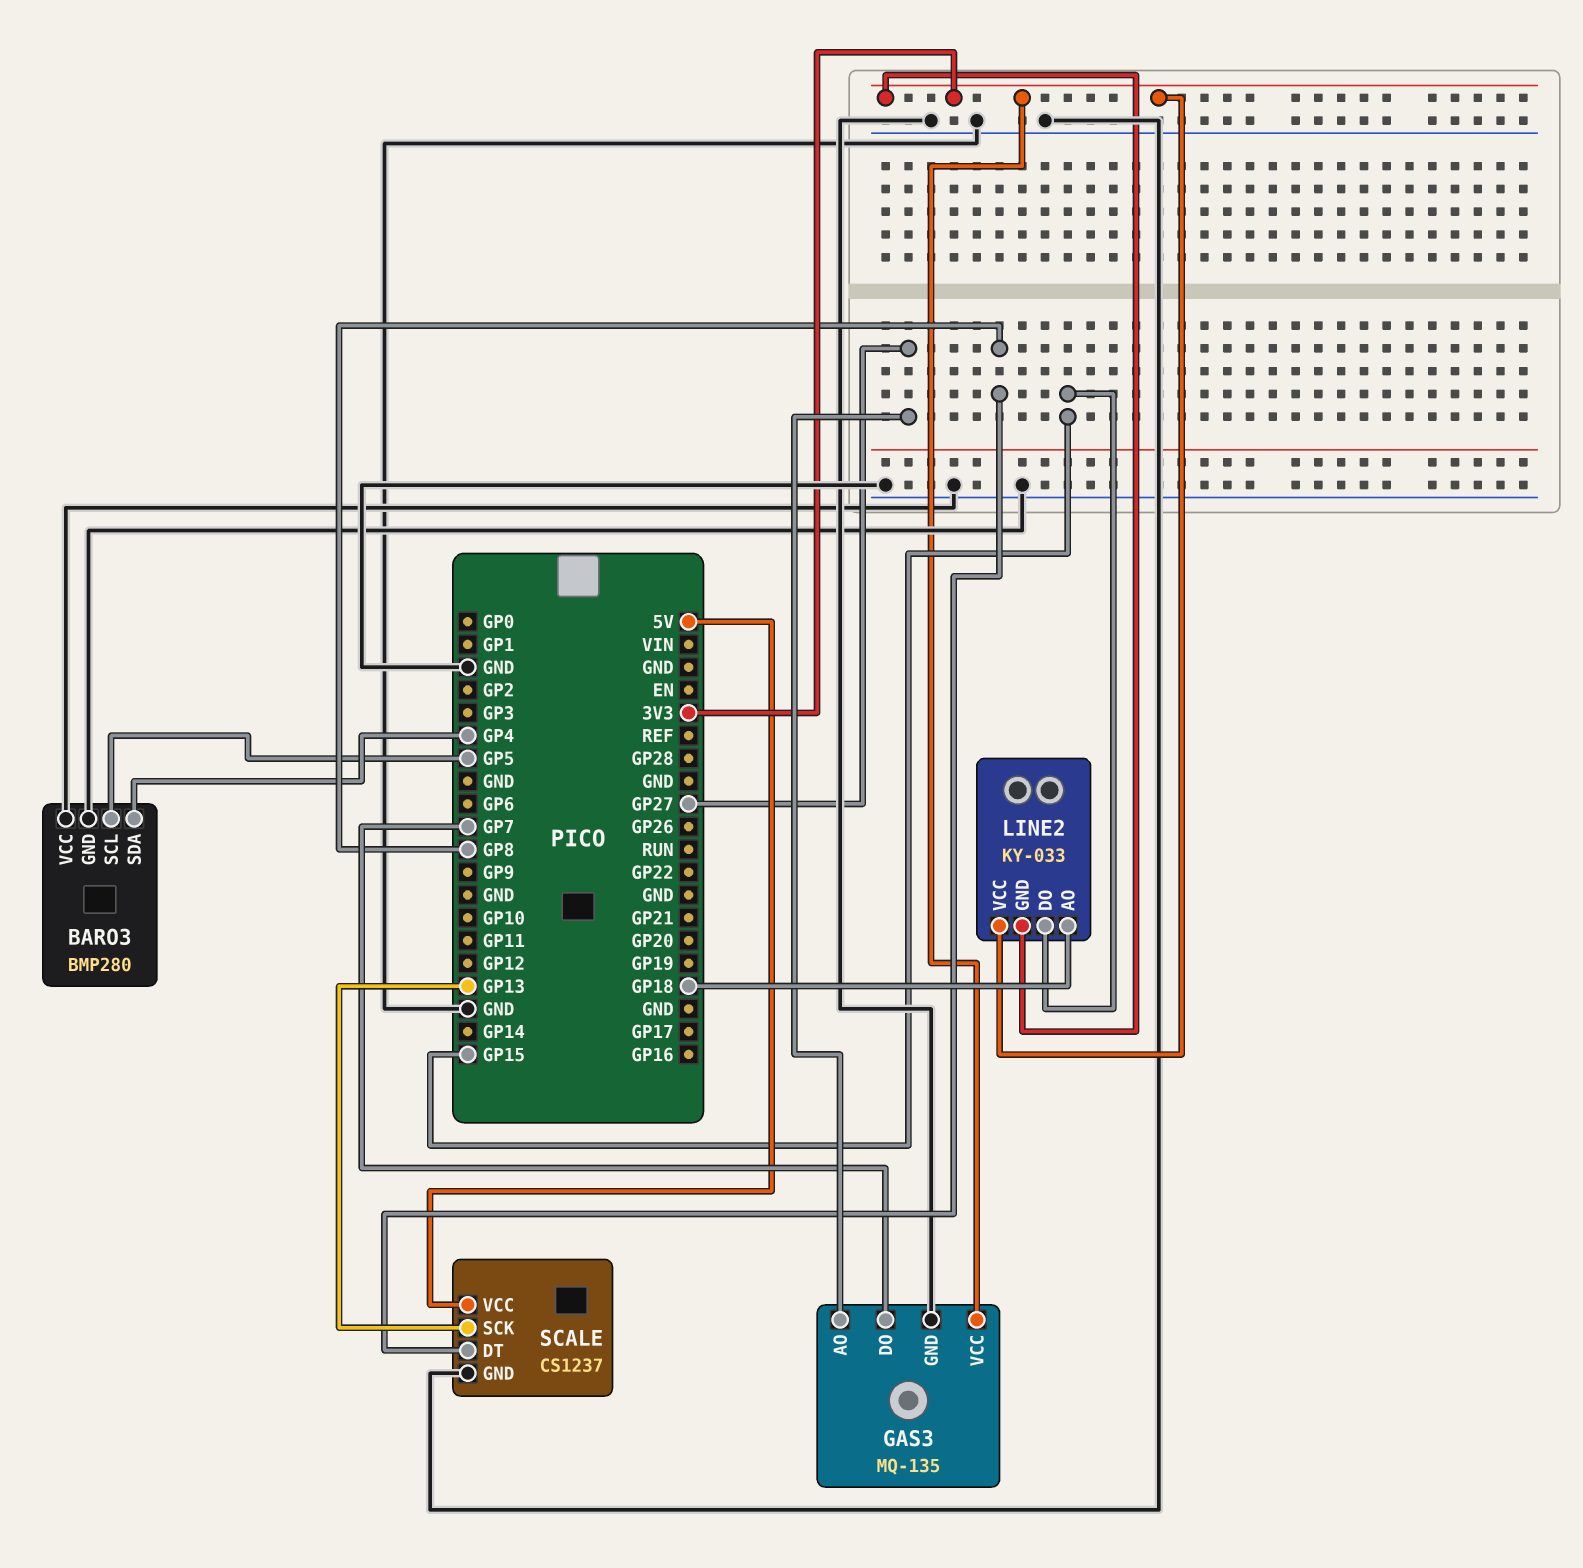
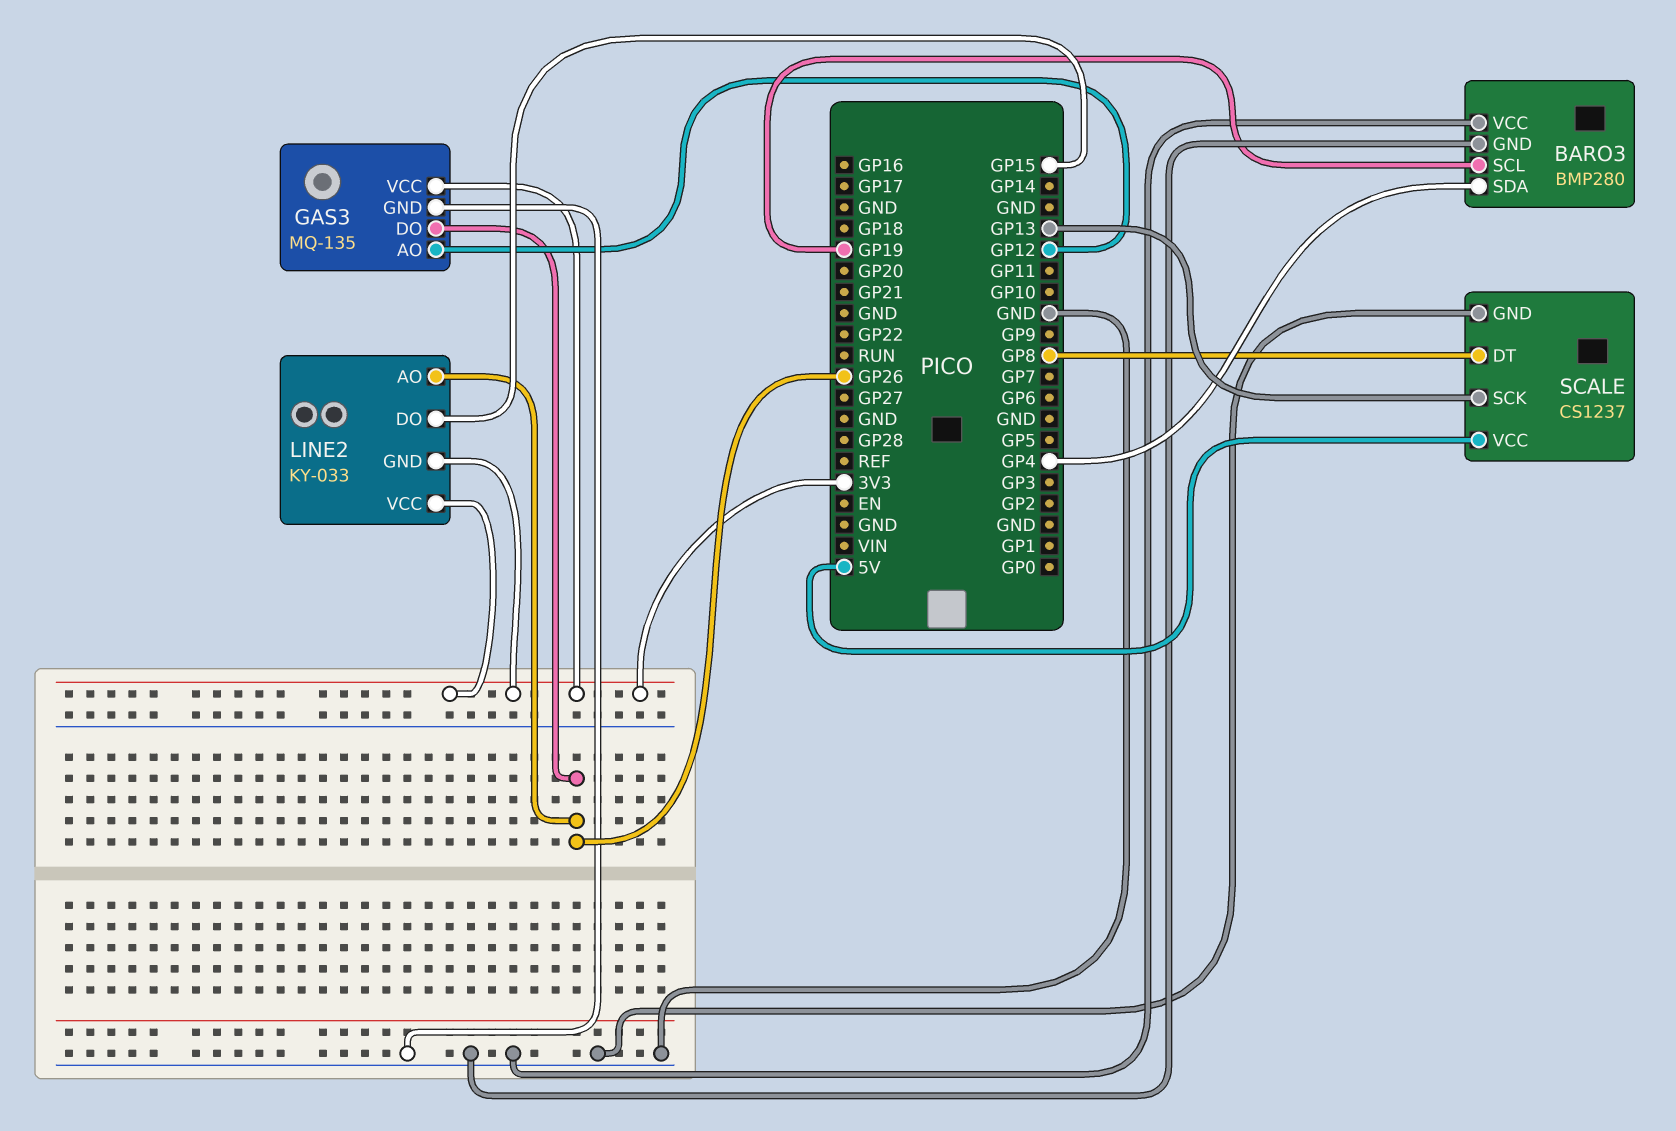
BARO3 pin SCL: GP5 -> GP19
GAS3 pin AO: GP27 -> GP12
GAS3 pin DO: GP7 -> GP26
LINE2 pin AO: GP18 -> GP26

